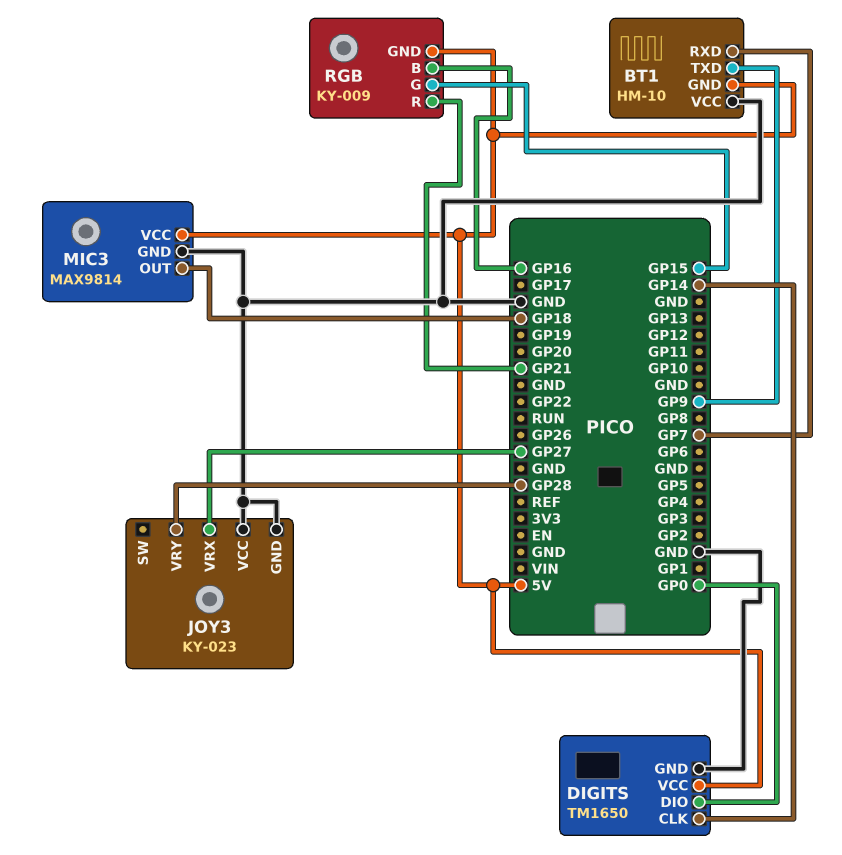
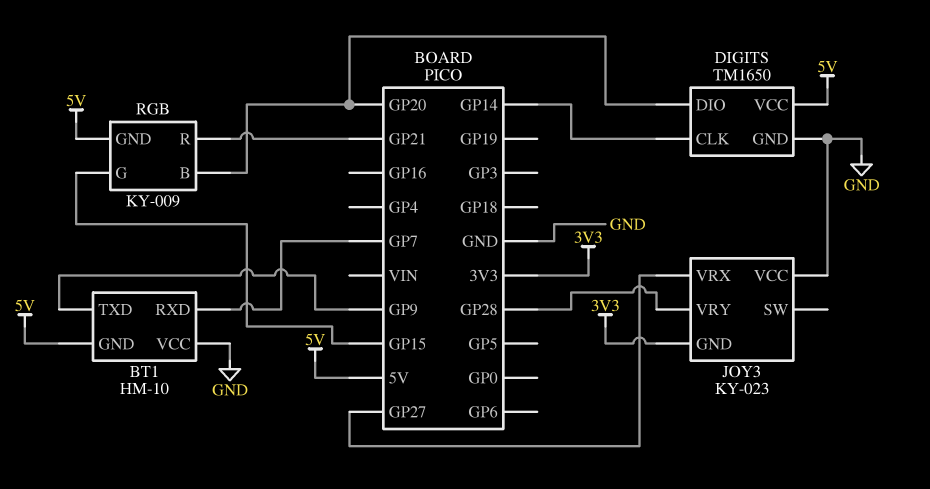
DIGITS pin DIO: GP0 -> GP20
JOY3 pin GND: GND -> 3V3
MIC3: MAX9814 -> none
MIC3 pin GND: GND -> none
MIC3 pin OUT: GP18 -> none
MIC3 pin VCC: 5V -> none
RGB pin B: GP16 -> GP20

